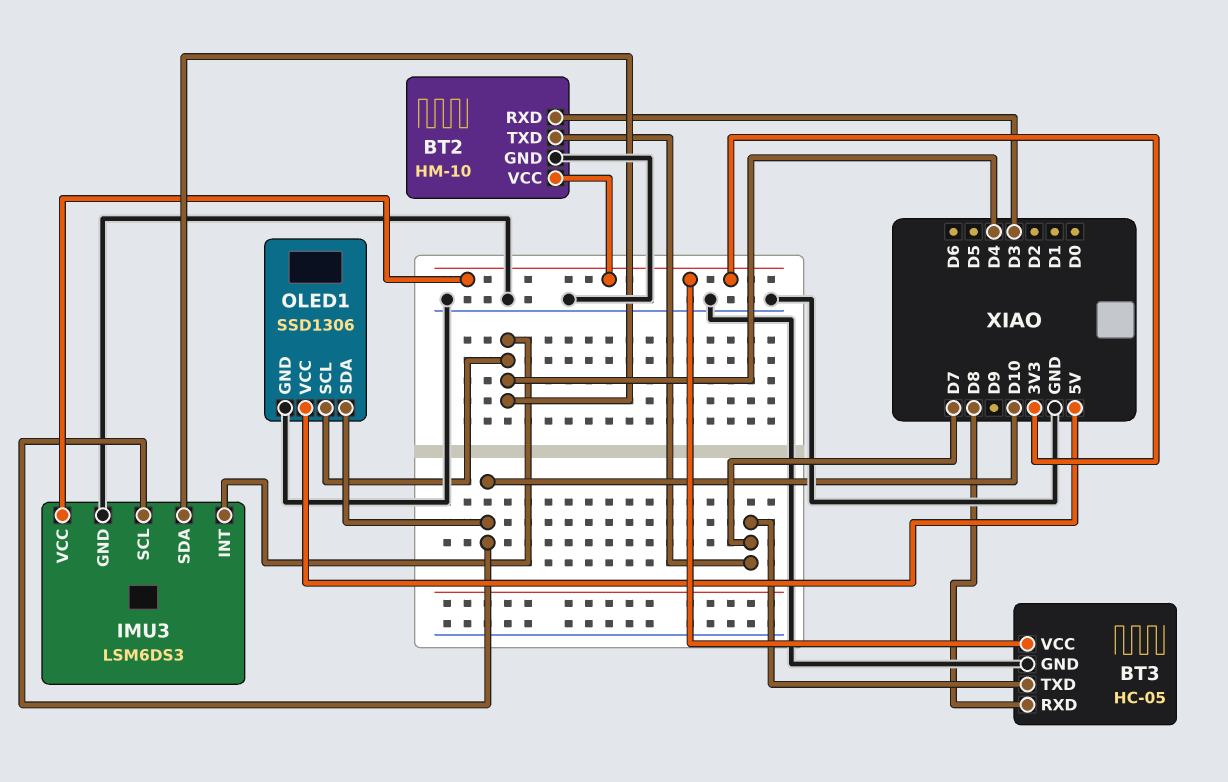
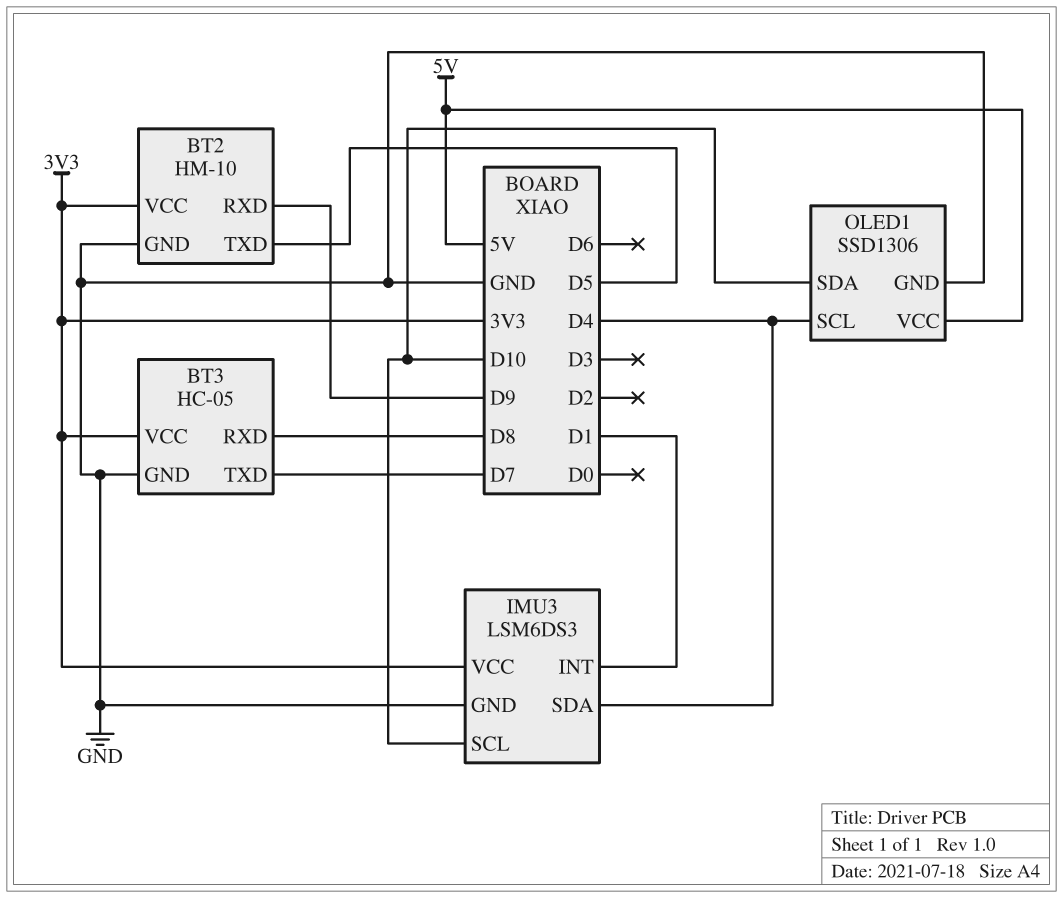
BT2 pin RXD: D3 -> D9
BT2 pin TXD: D7 -> D5
IMU3 pin INT: D4 -> D1

